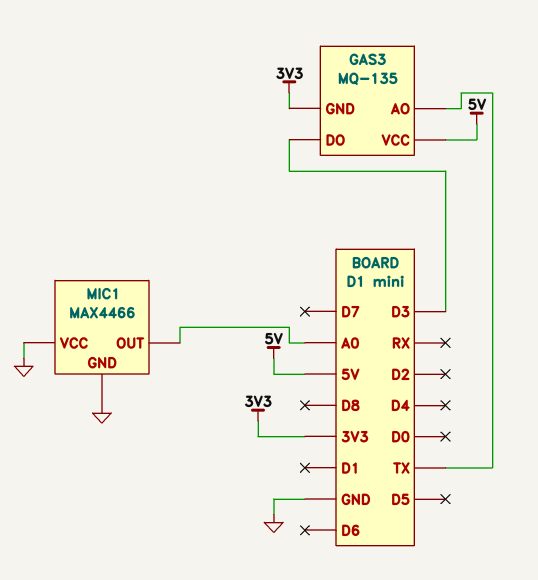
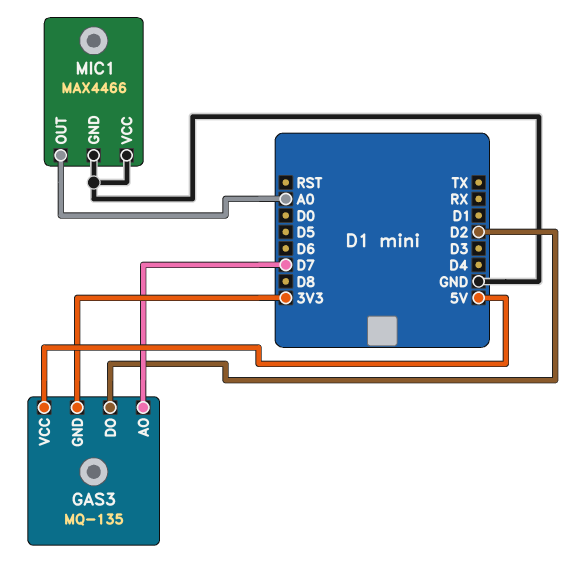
GAS3 pin AO: TX -> D7
GAS3 pin DO: D3 -> D2

